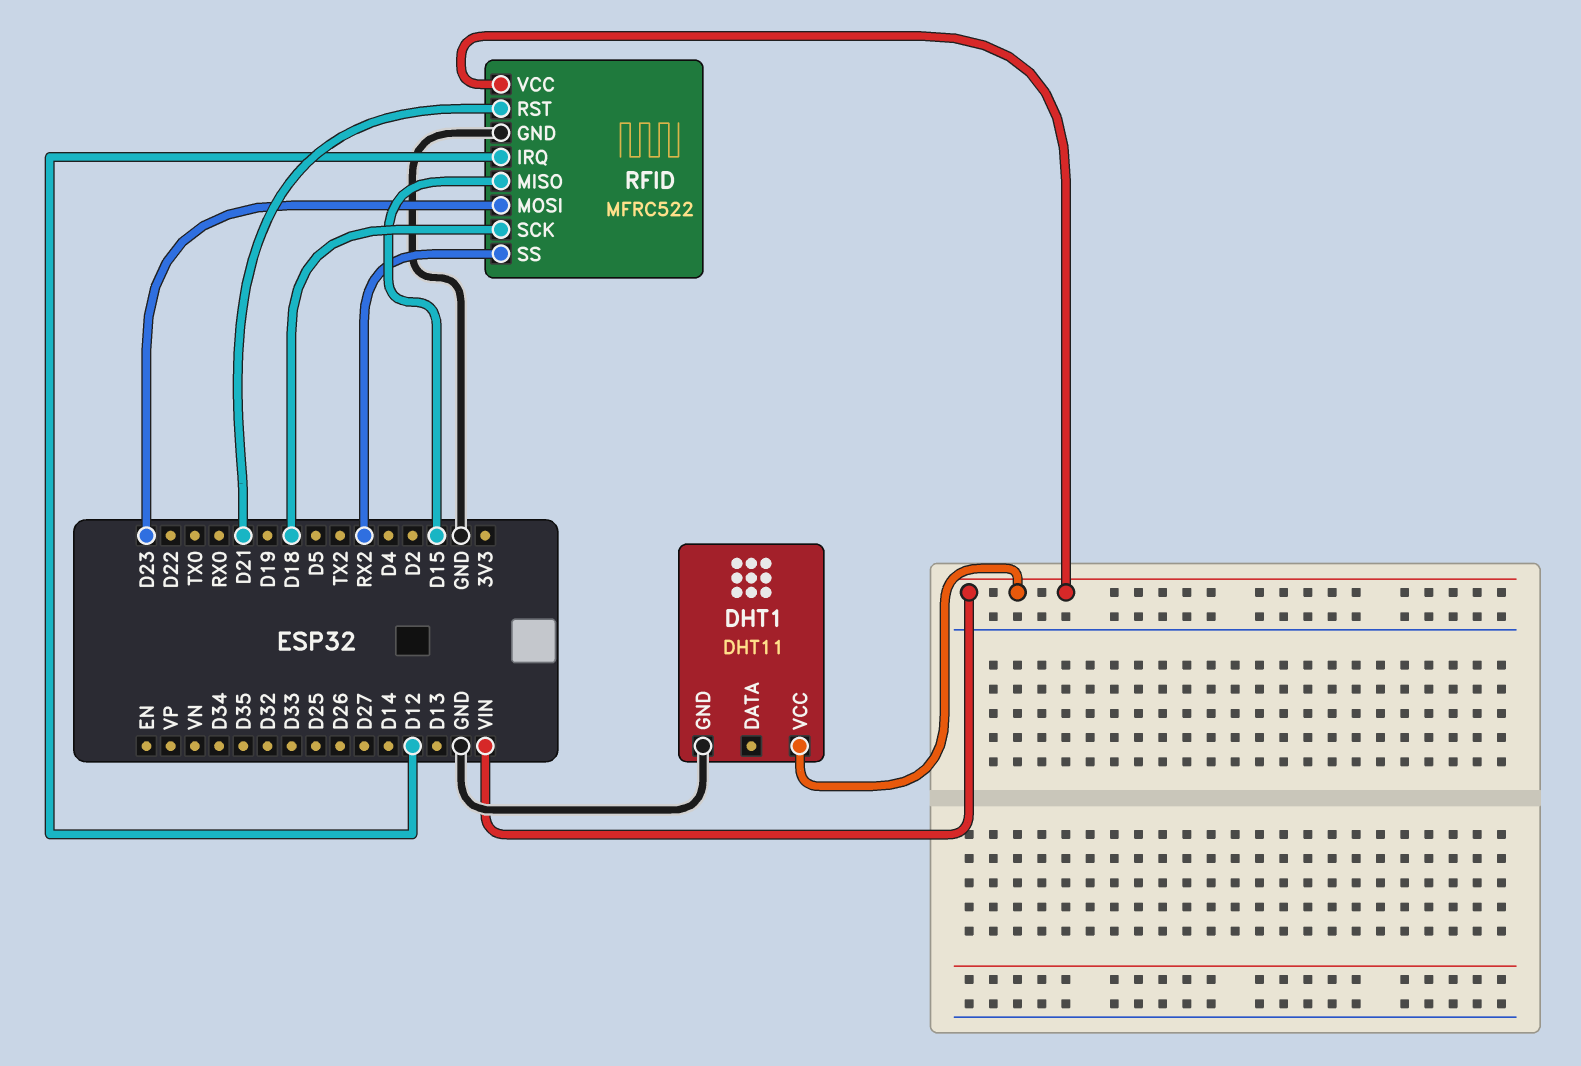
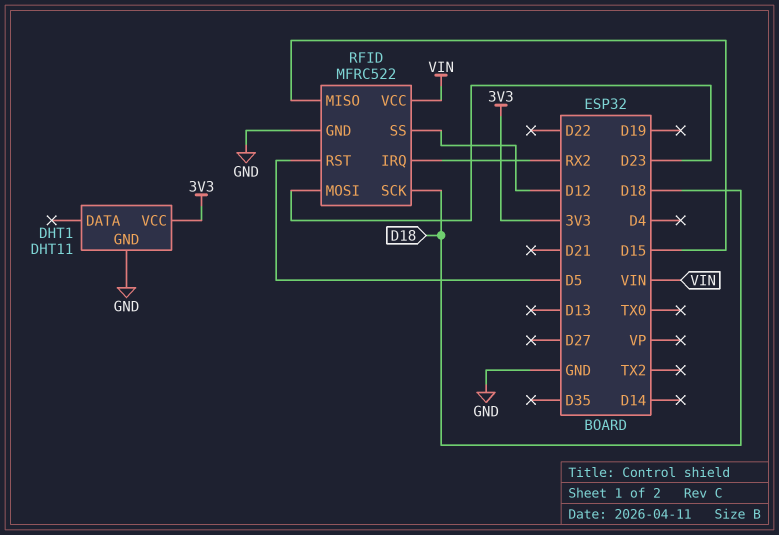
DHT1 pin VCC: VIN -> 3V3
RFID pin IRQ: D12 -> RX2
RFID pin RST: D21 -> D5
RFID pin SS: RX2 -> D12

